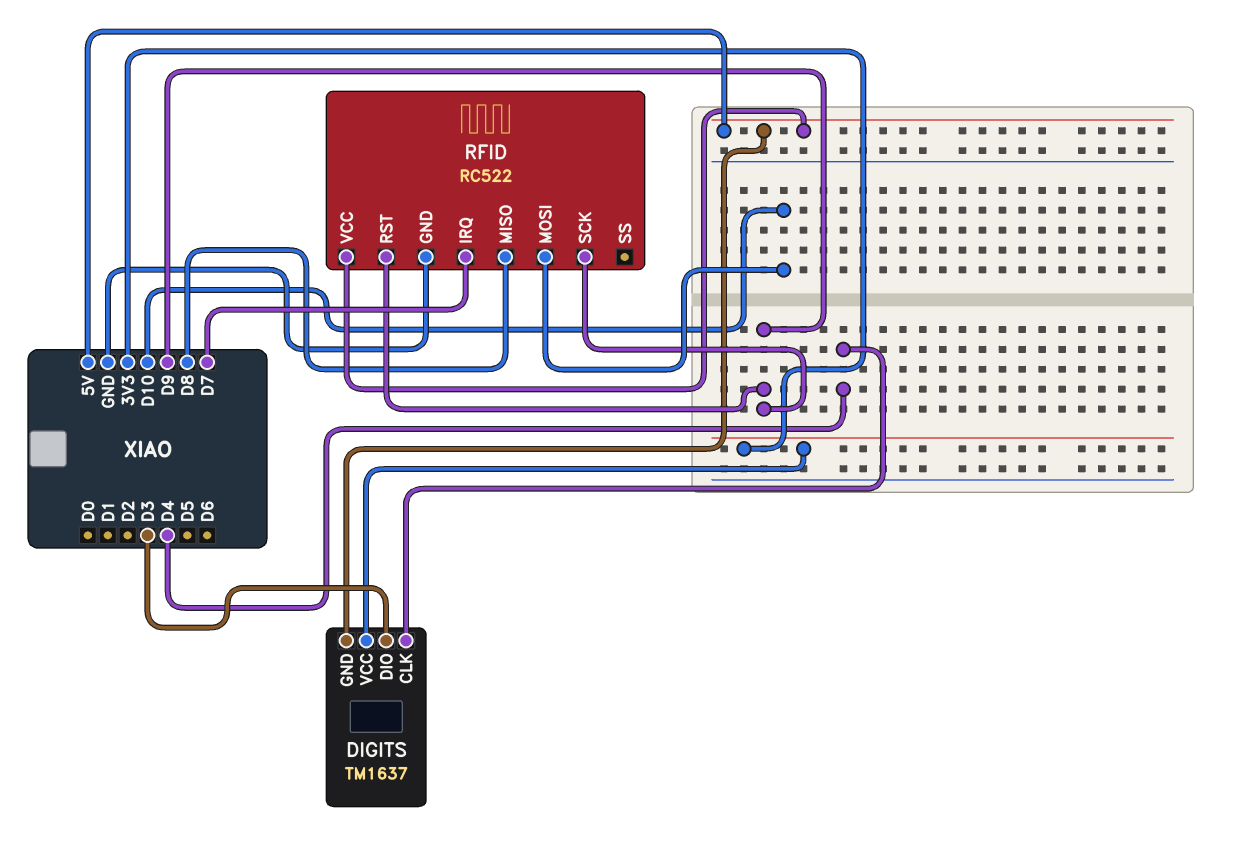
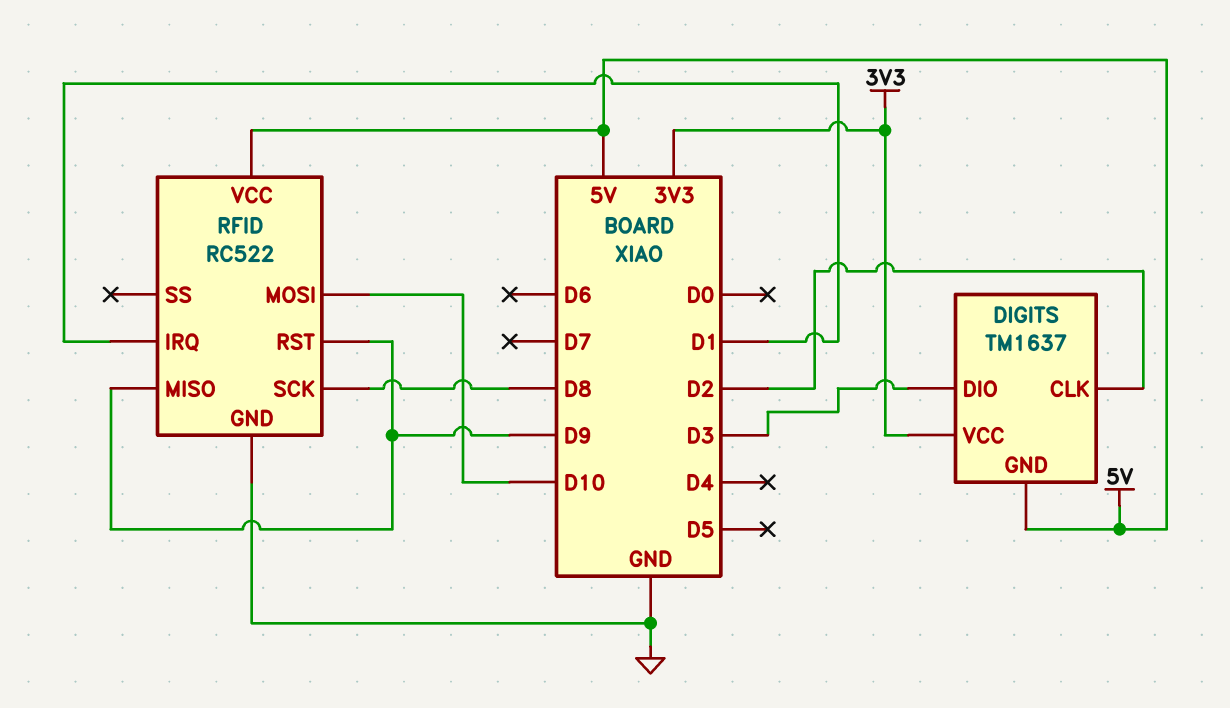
DIGITS pin CLK: D4 -> D2
RFID pin IRQ: D7 -> D1
RFID pin MISO: D8 -> D9
RFID pin SCK: D9 -> D8

